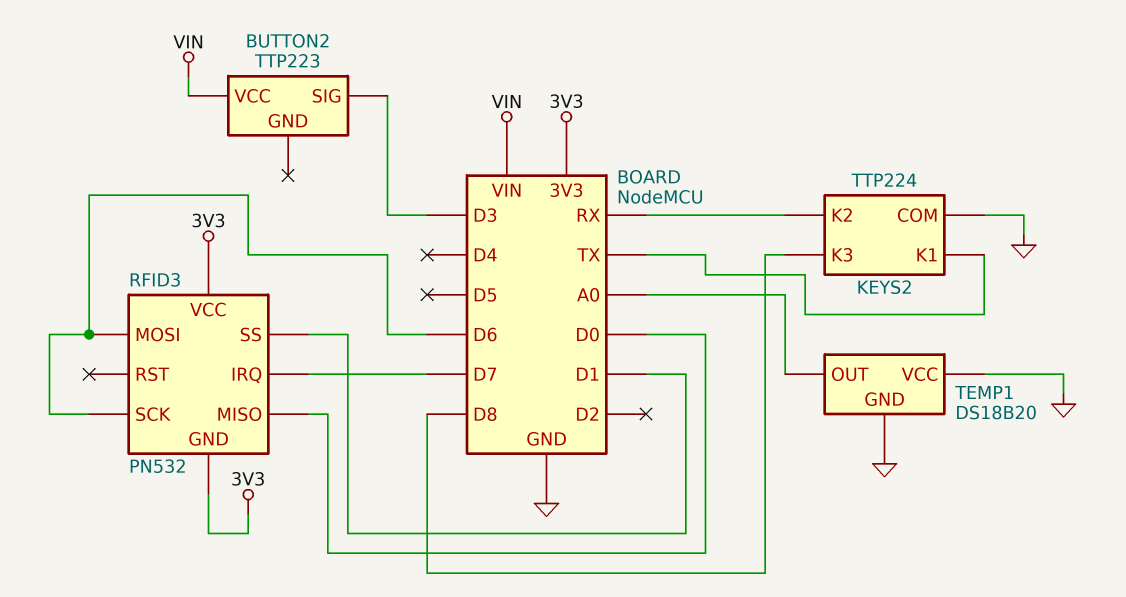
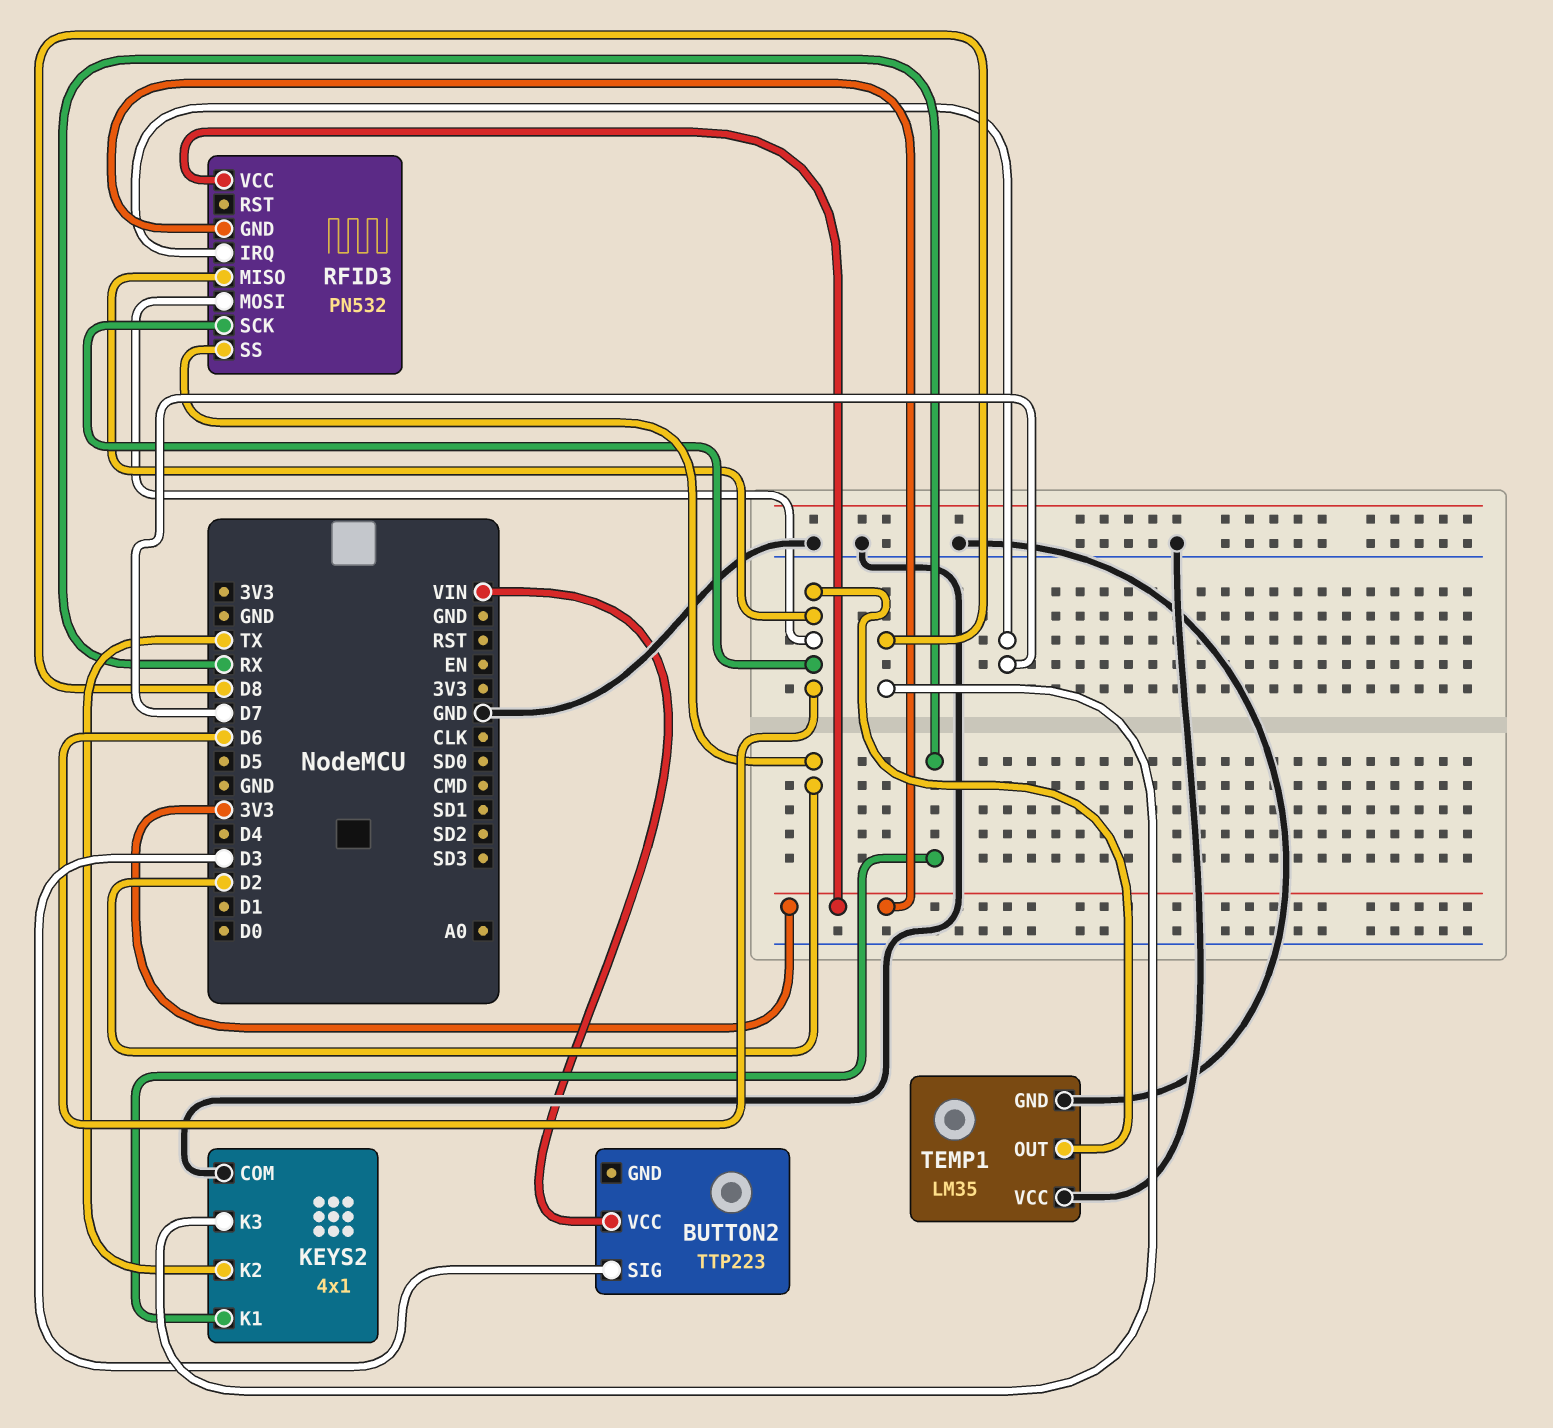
KEYS2: TTP224 -> 4x1
KEYS2 pin K1: TX -> RX
KEYS2 pin K2: RX -> TX
RFID3 pin MISO: D0 -> D6
RFID3 pin SS: D1 -> D2
TEMP1: DS18B20 -> LM35
TEMP1 pin OUT: A0 -> D6

